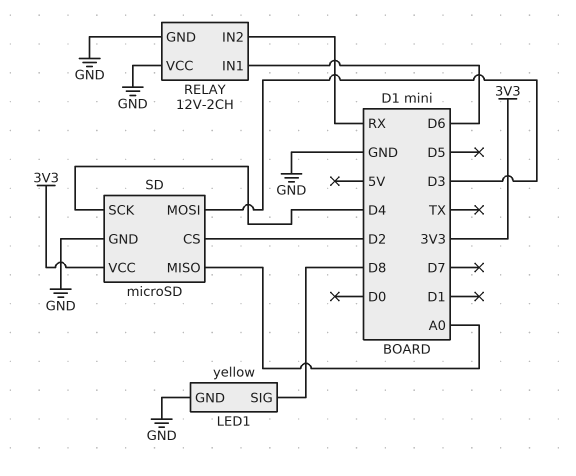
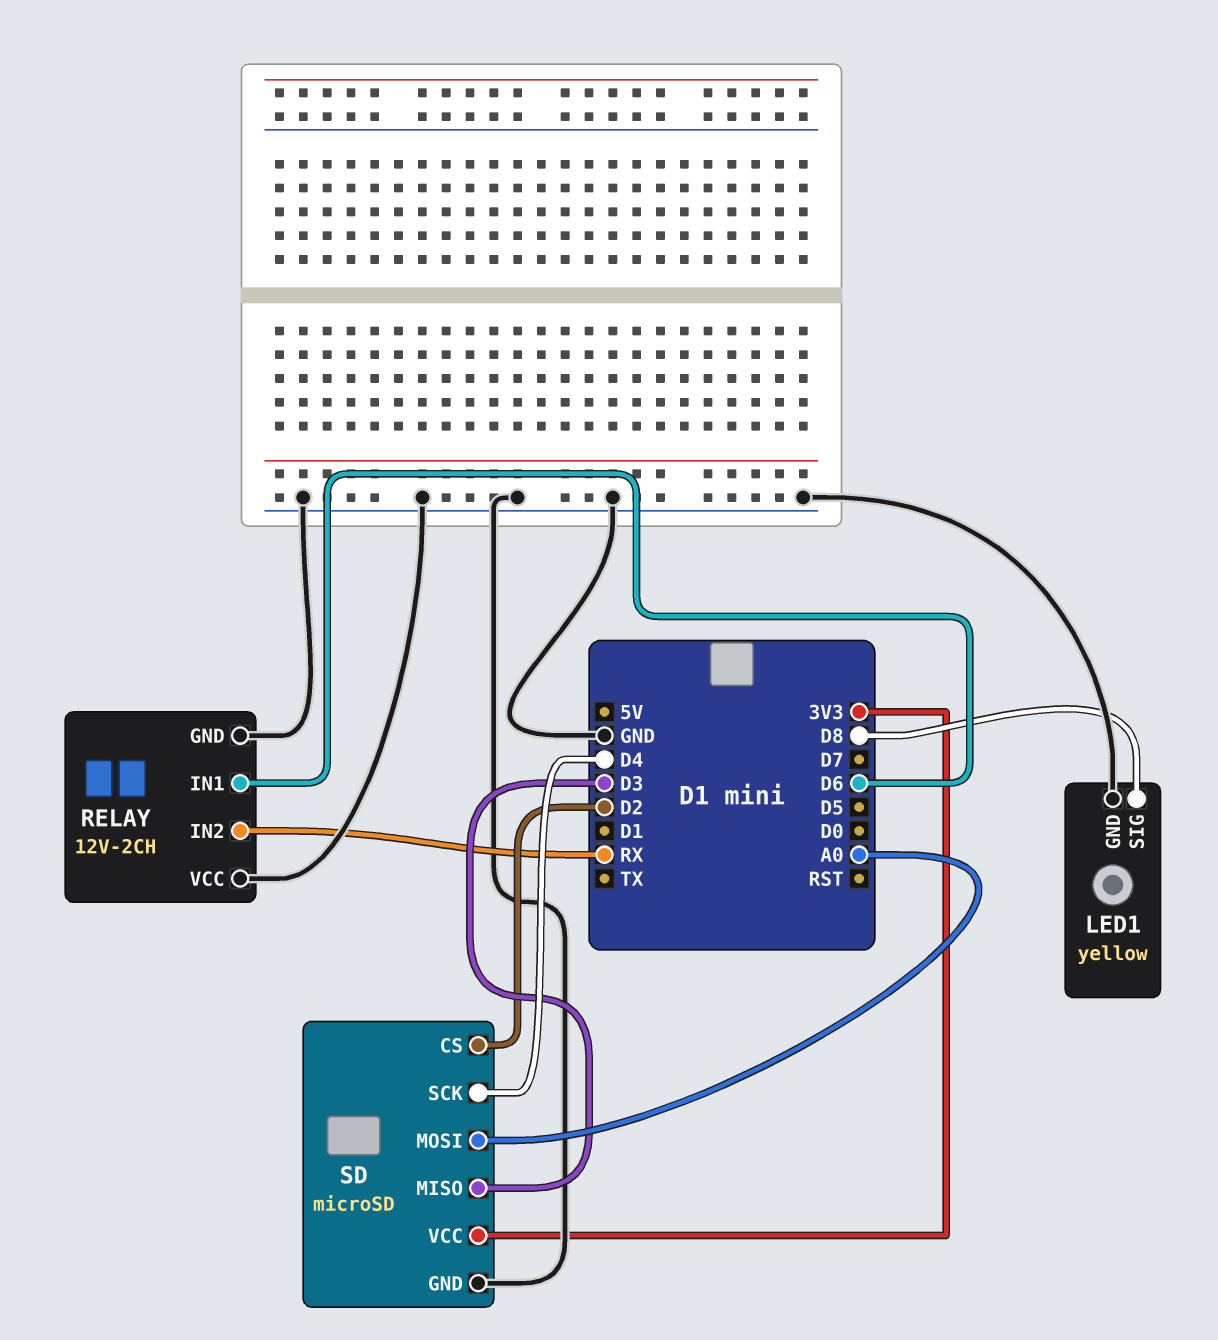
SD pin MISO: A0 -> D3
SD pin MOSI: D3 -> A0

